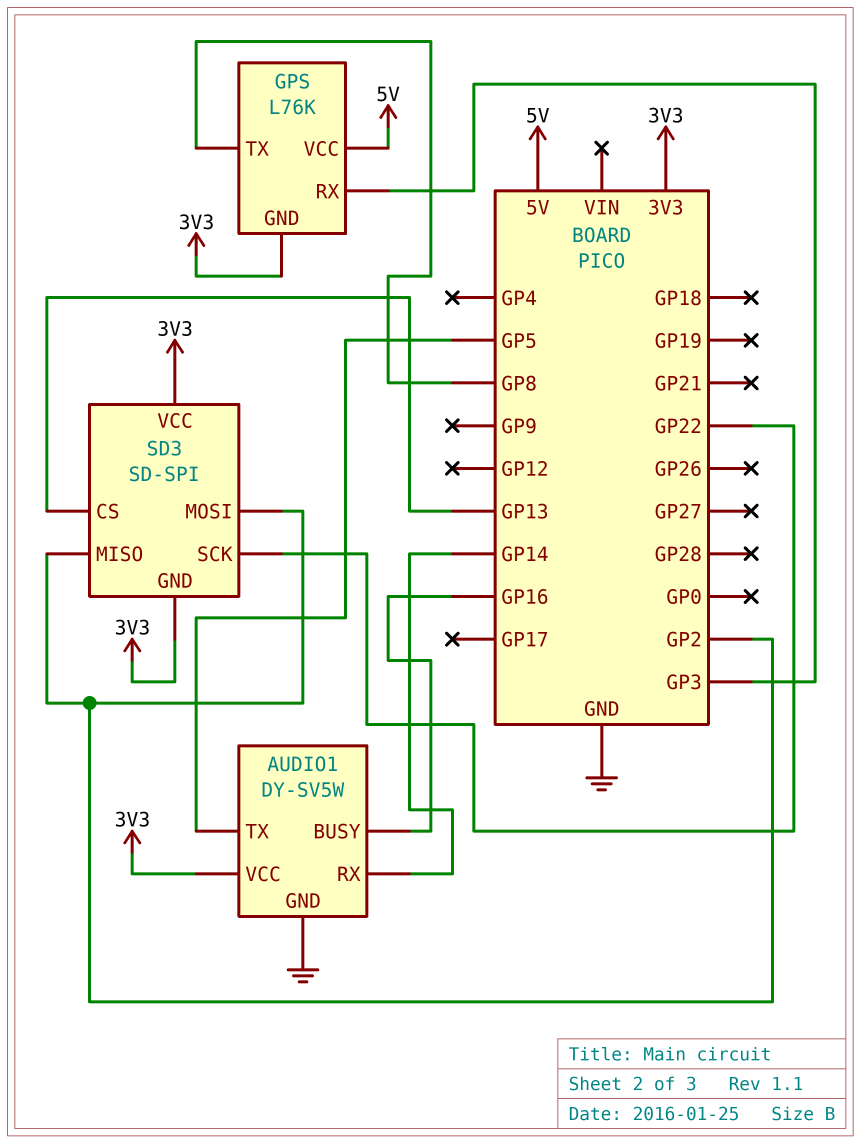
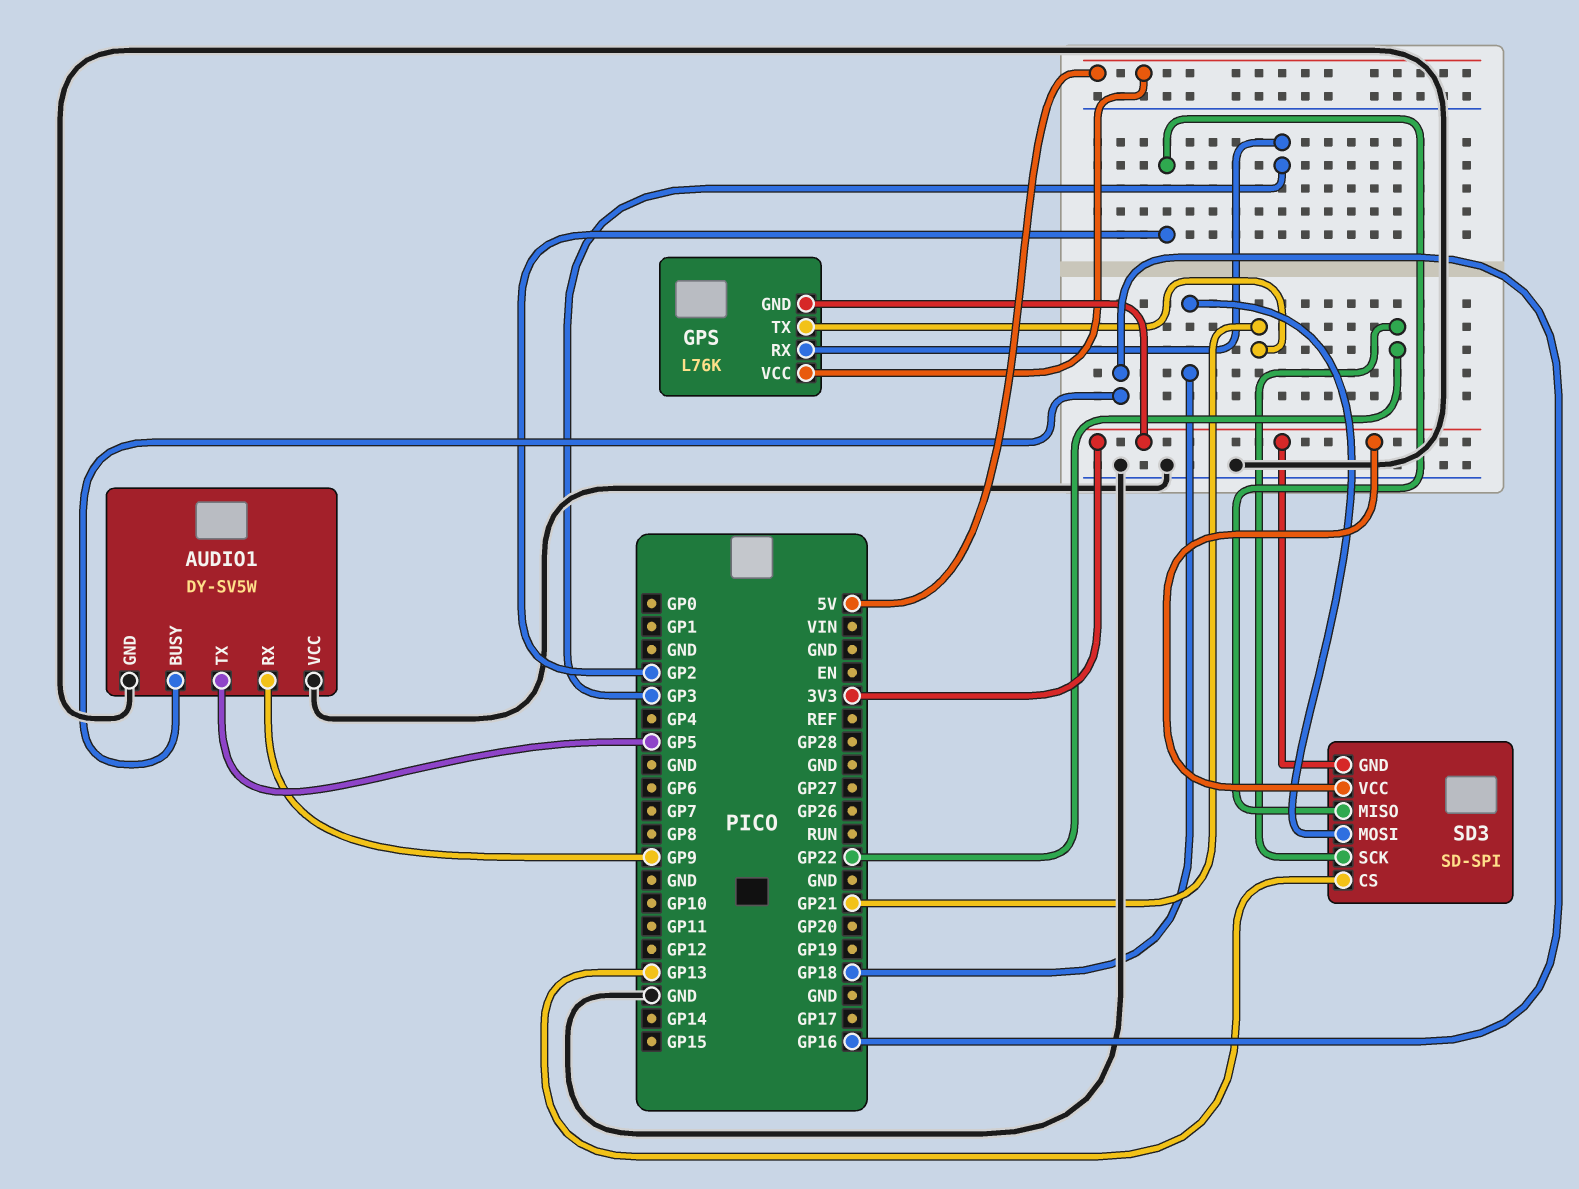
AUDIO1 pin RX: GP14 -> GP9
AUDIO1 pin VCC: 3V3 -> GND
GPS pin TX: GP8 -> GP21
SD3 pin MOSI: GP2 -> GP18

